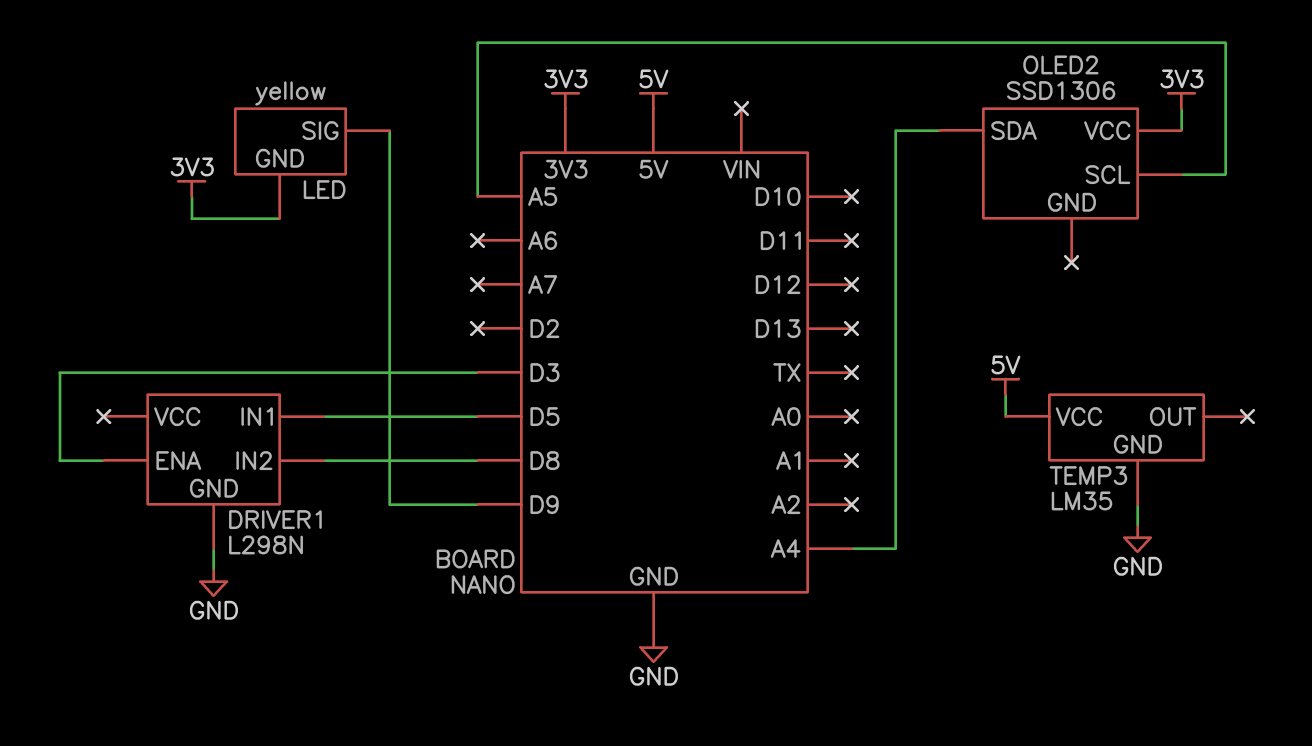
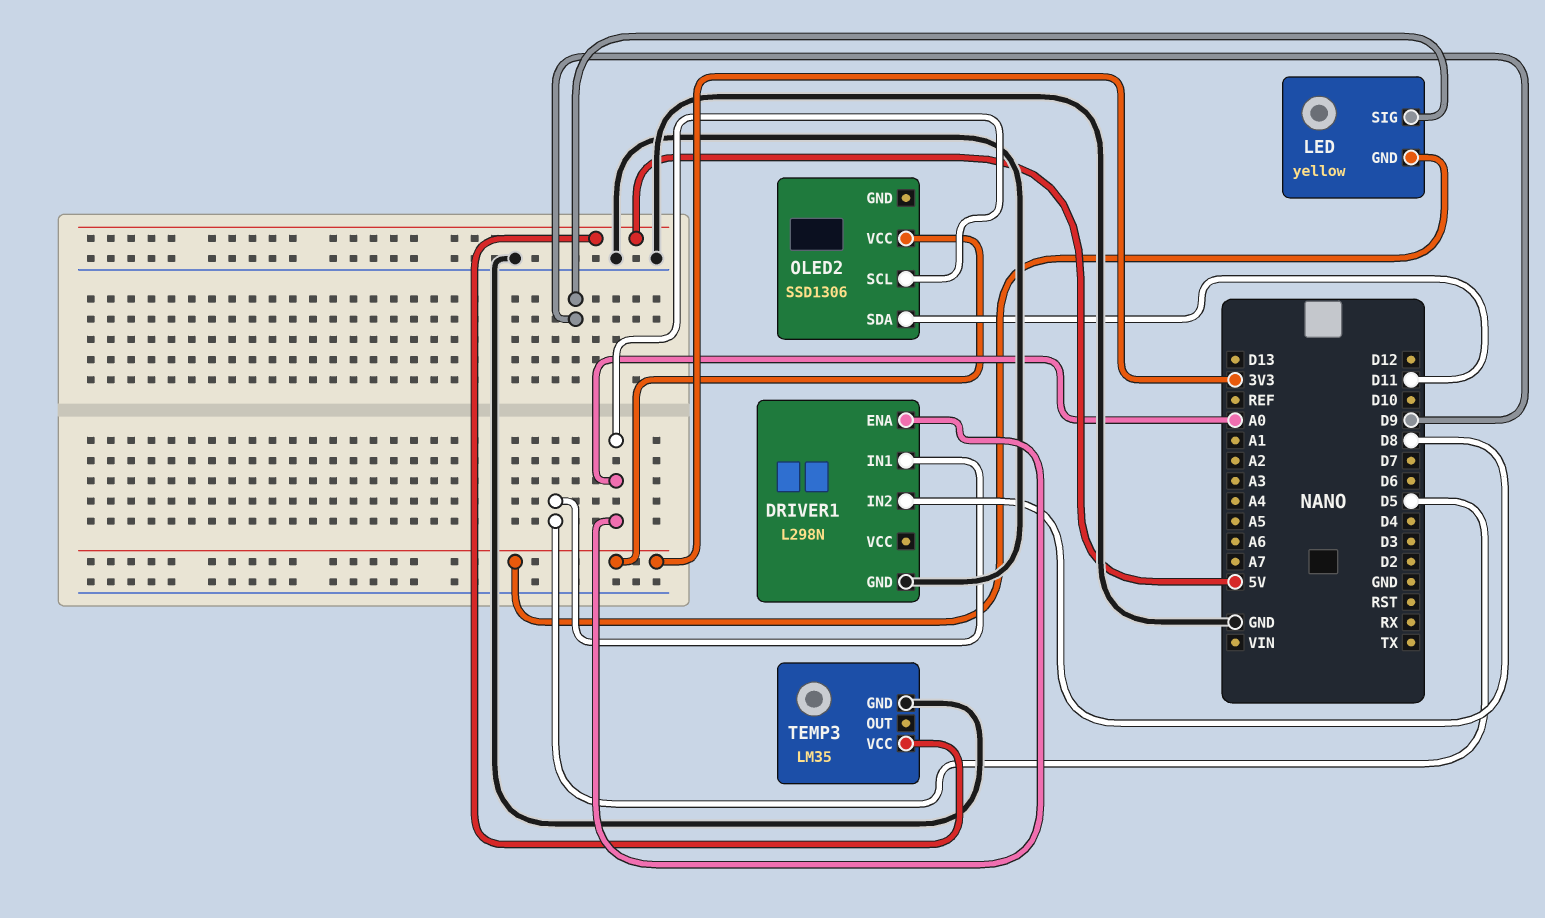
DRIVER1 pin ENA: D3 -> A0
OLED2 pin SCL: A5 -> A0
OLED2 pin SDA: A4 -> D11

